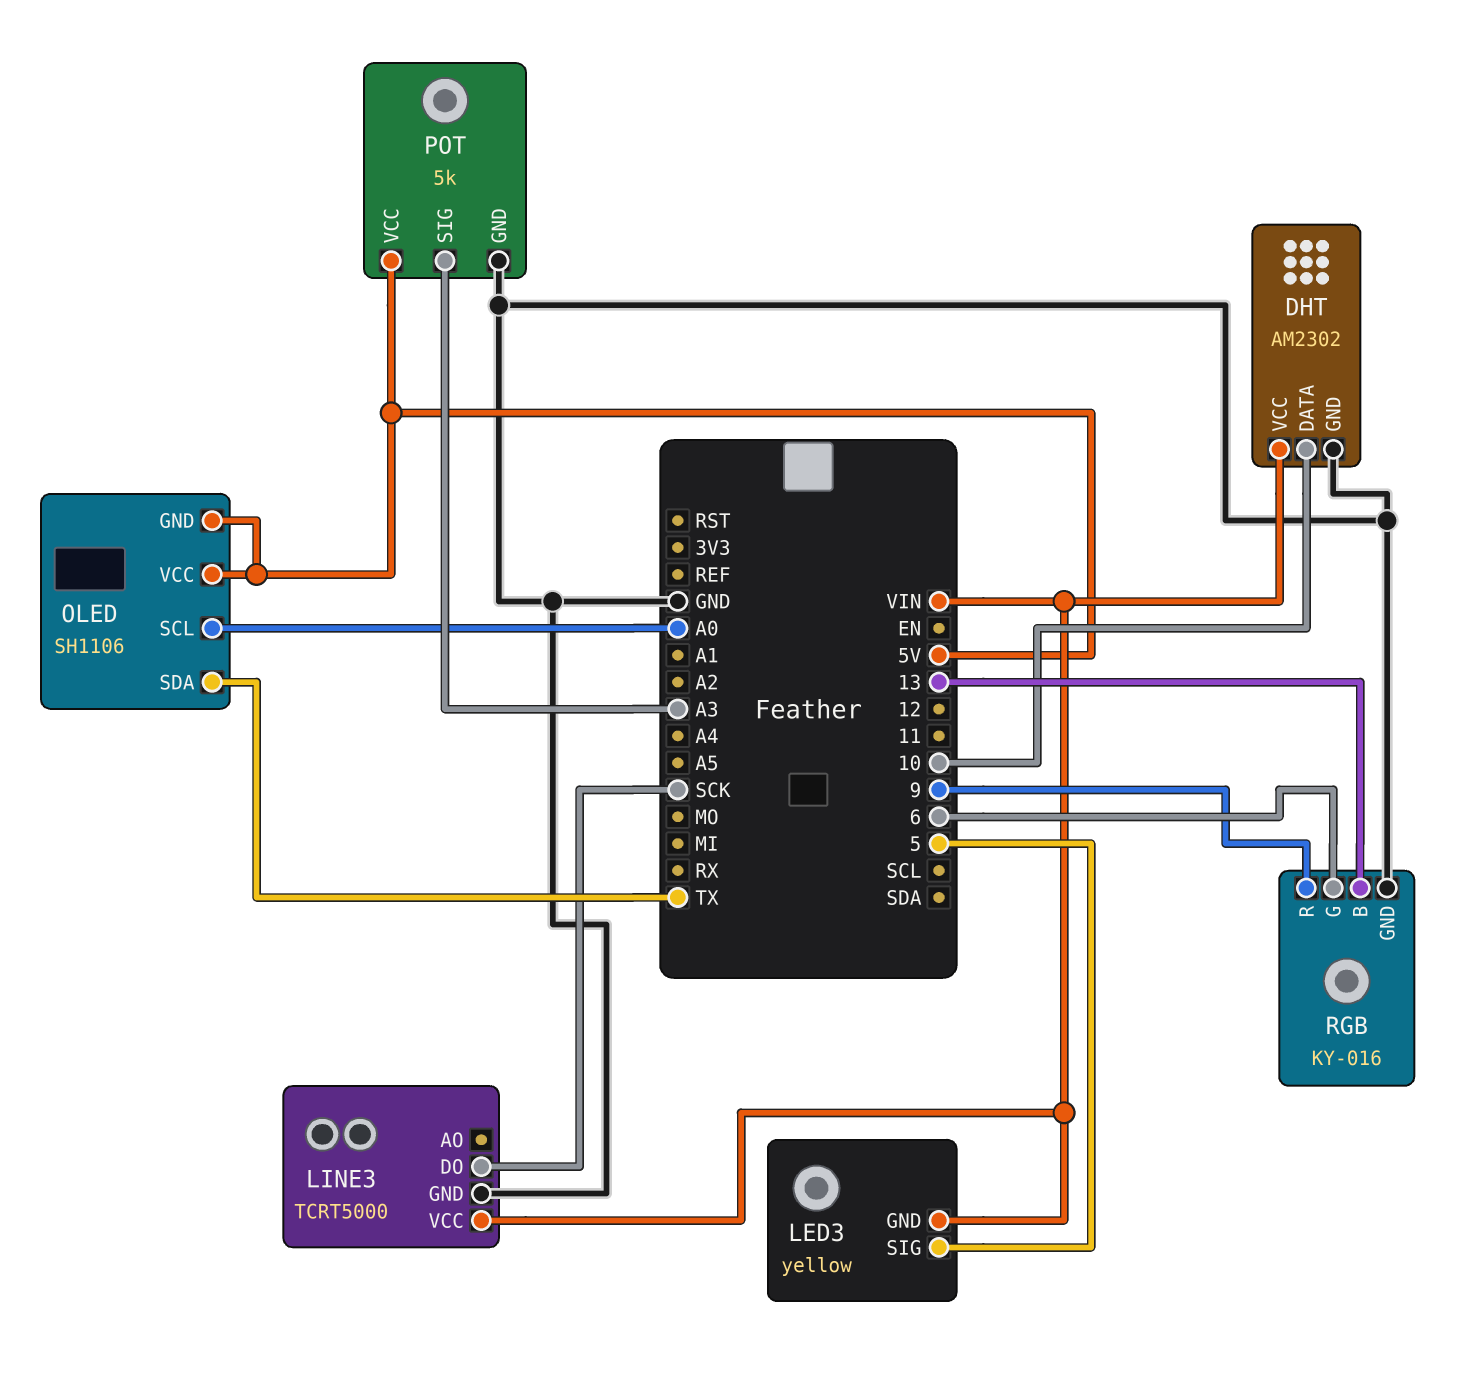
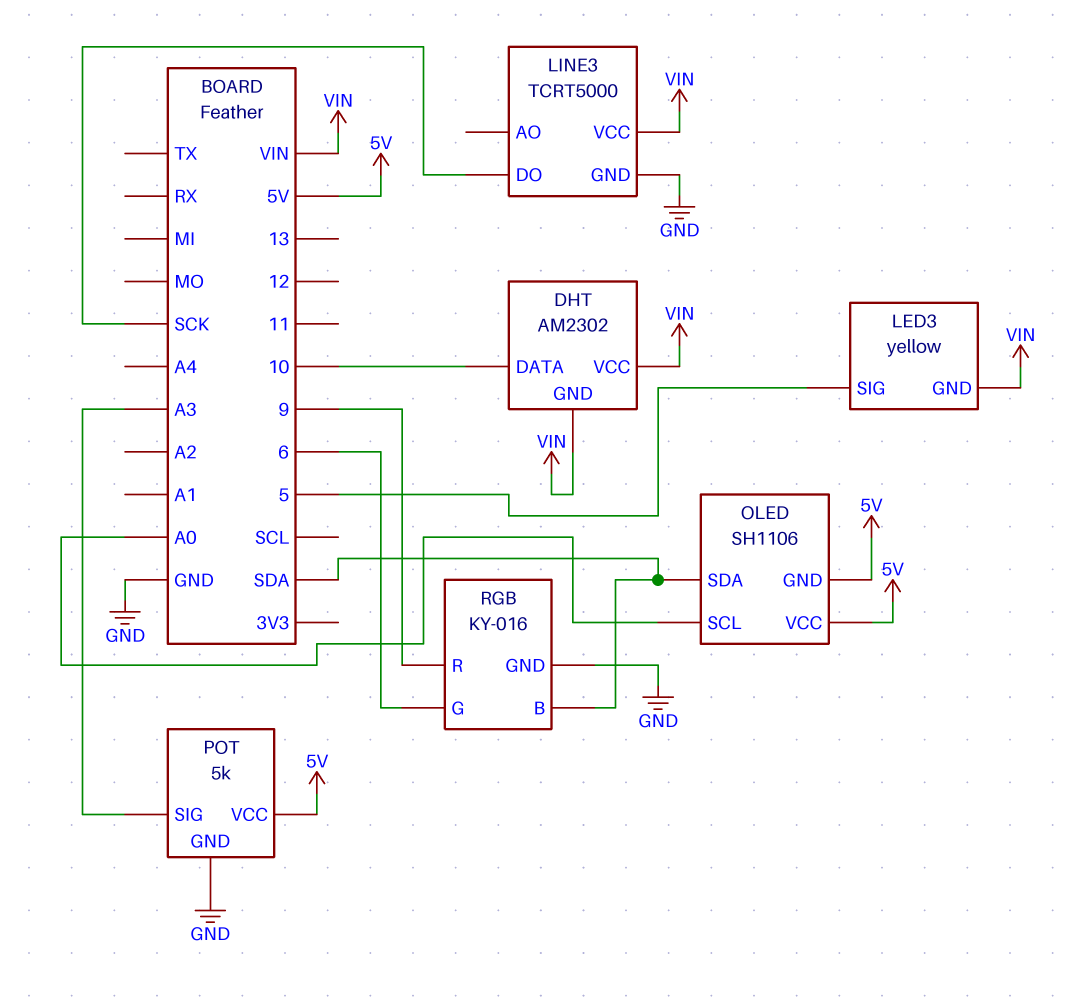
DHT pin GND: GND -> VIN
OLED pin SDA: TX -> SDA
RGB pin B: 13 -> SDA

